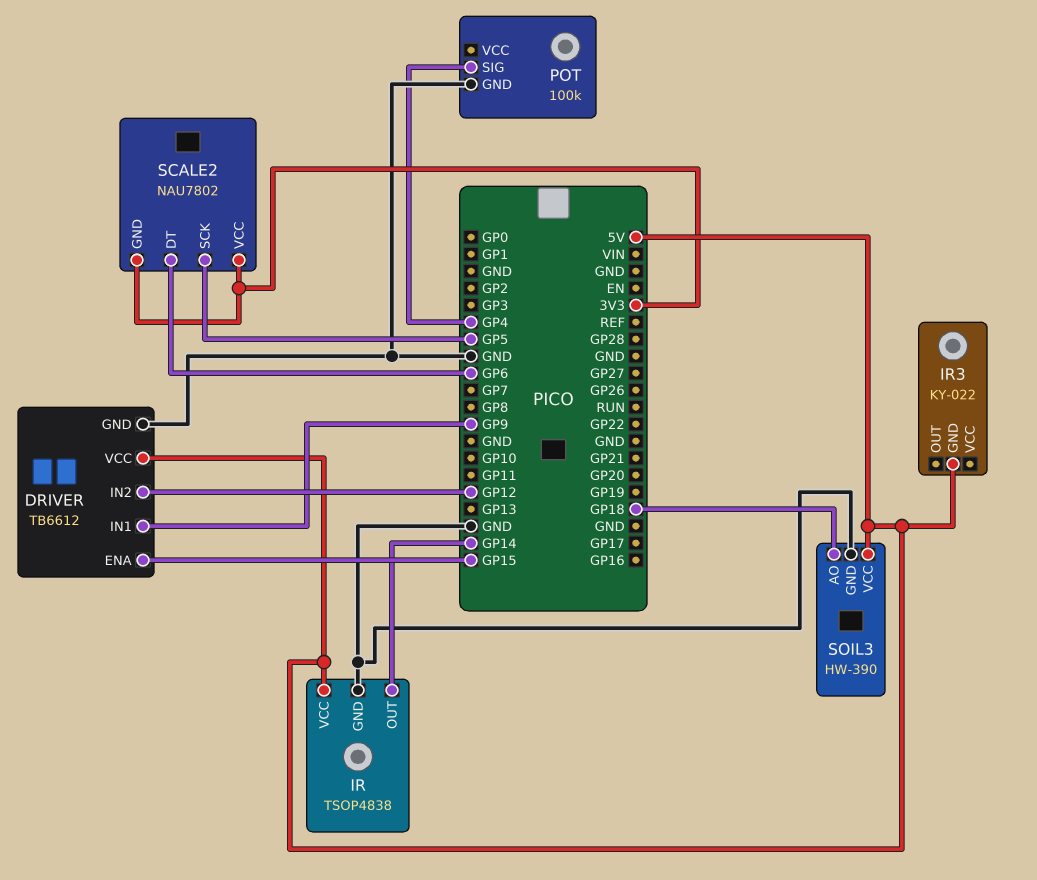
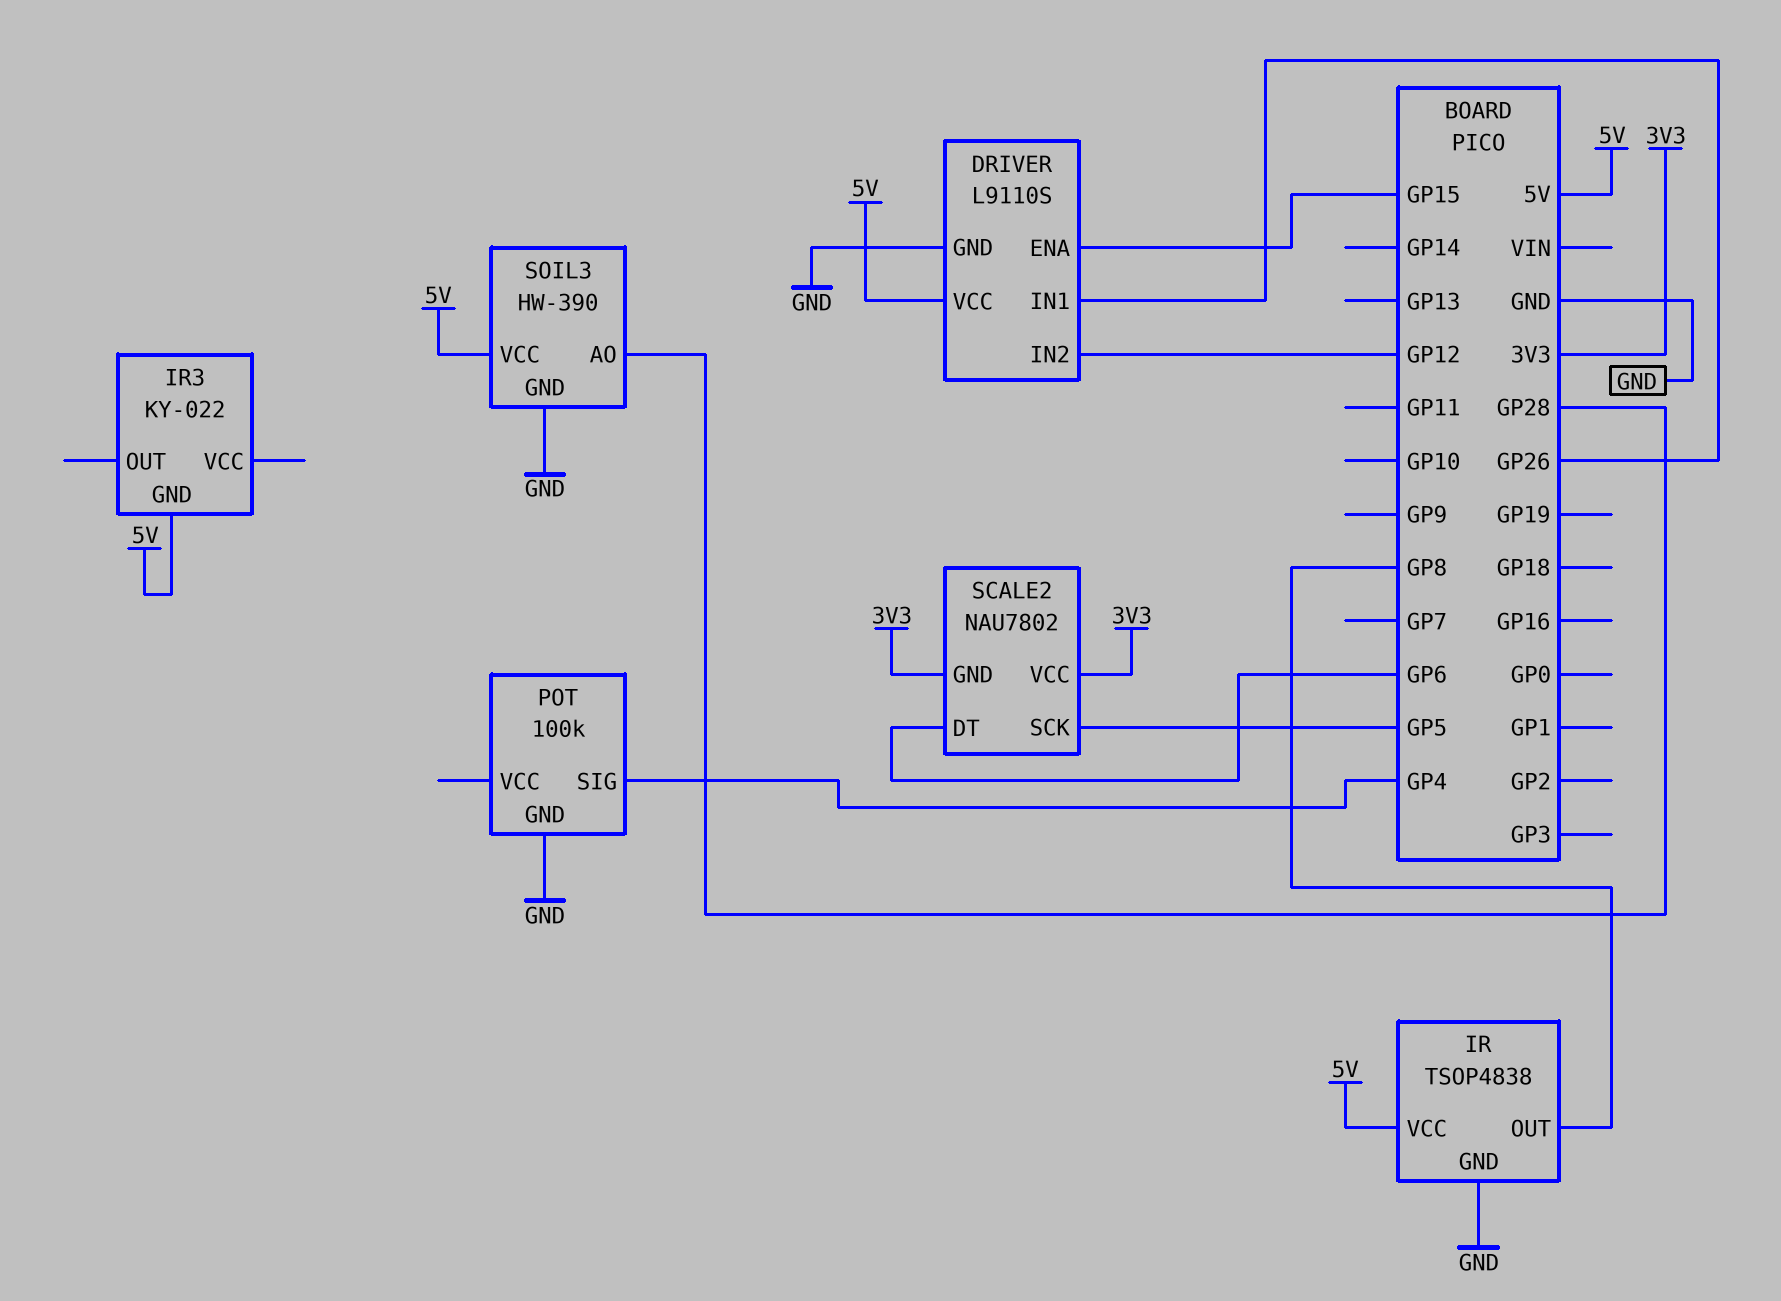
DRIVER: TB6612 -> L9110S
DRIVER pin IN1: GP9 -> GP26
IR pin OUT: GP14 -> GP8
SOIL3 pin AO: GP18 -> GP28

